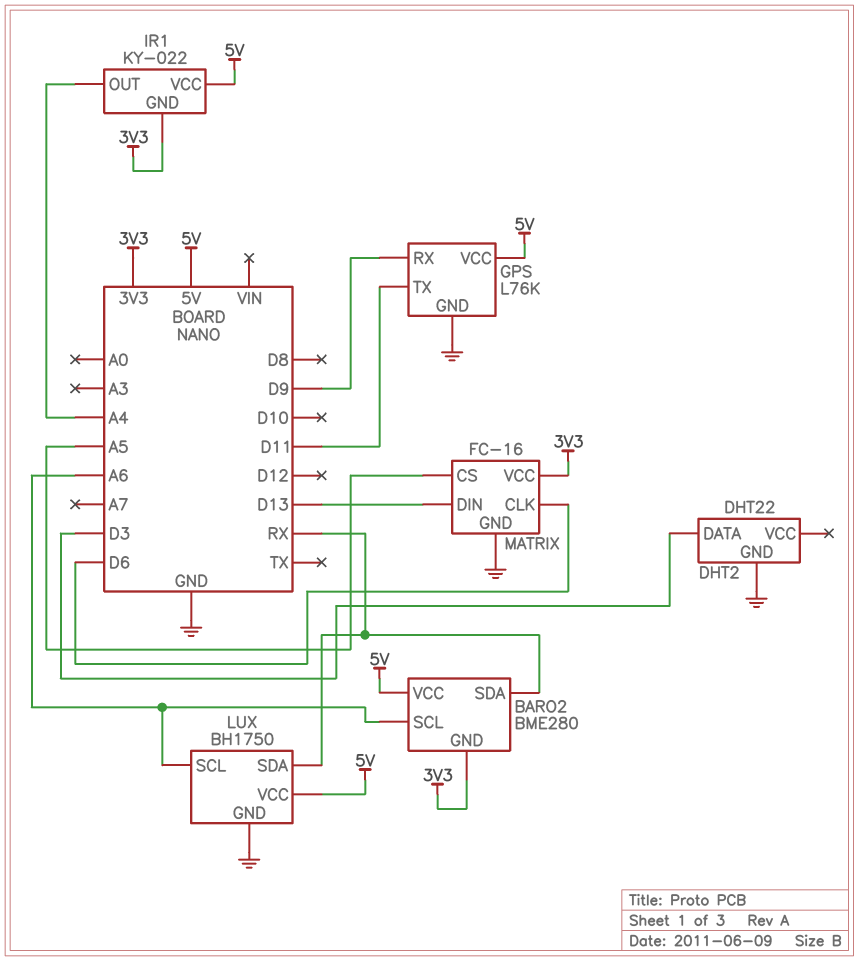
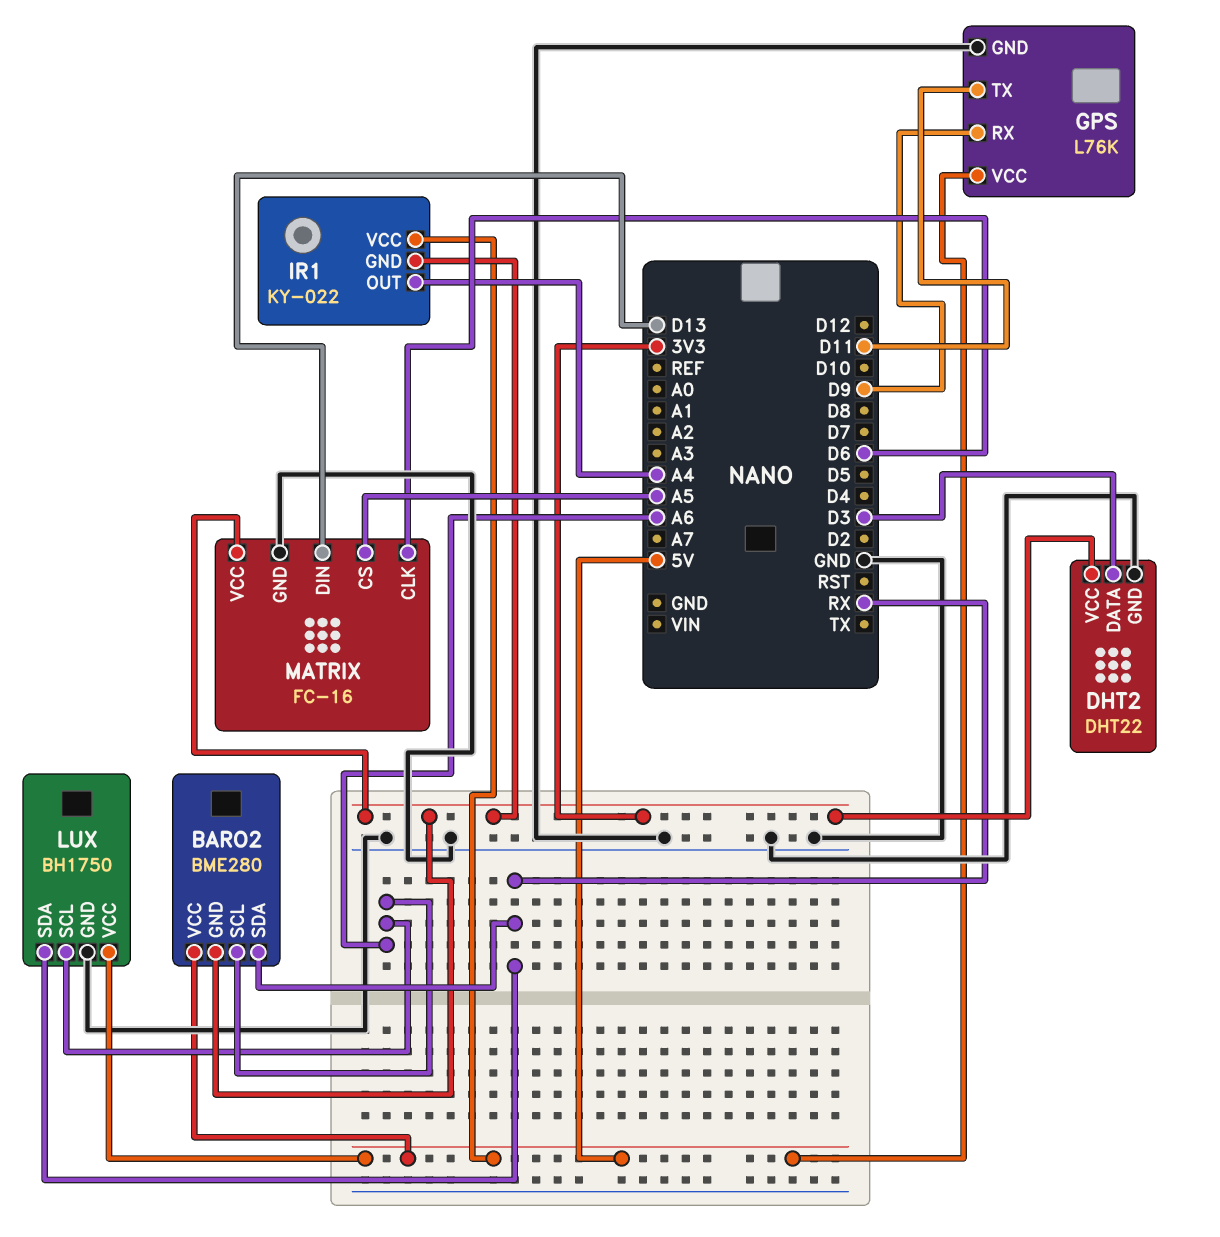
DHT2 pin VCC: none -> 3V3

